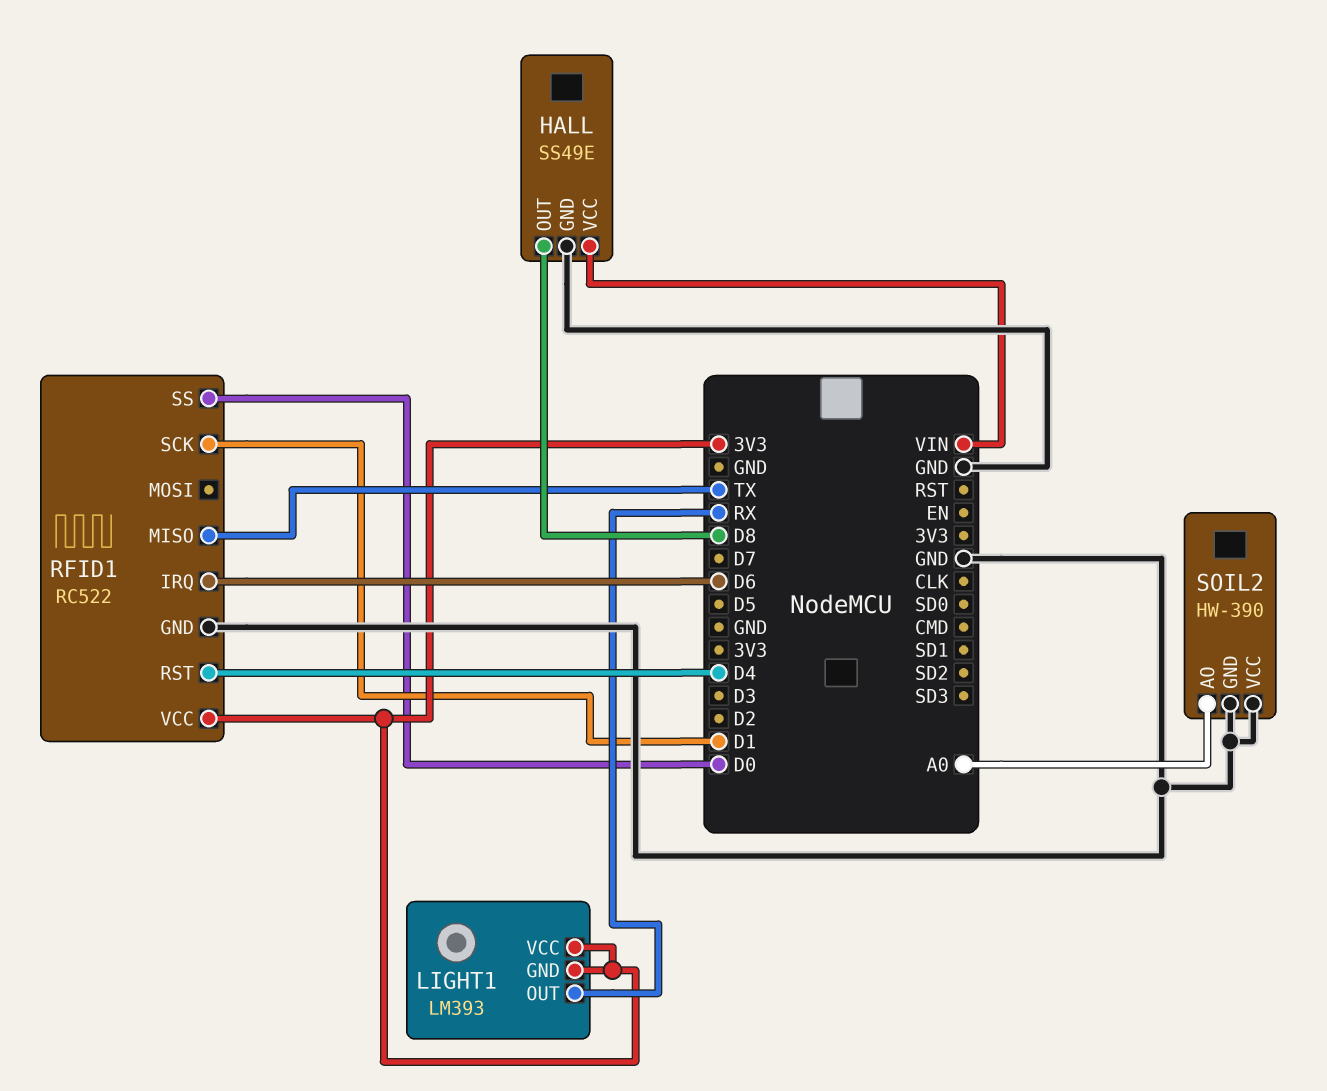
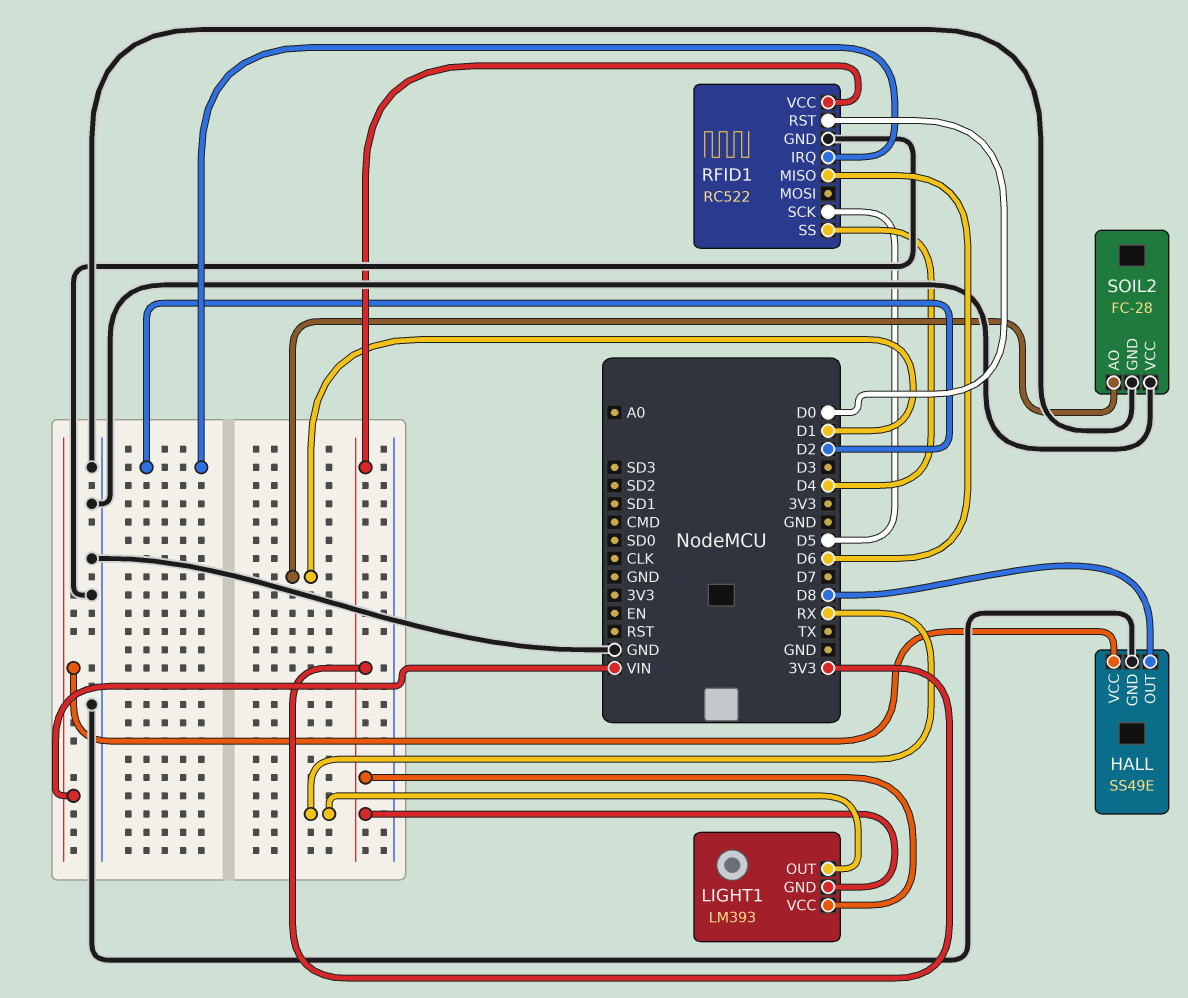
RFID1 pin IRQ: D6 -> D2
RFID1 pin MISO: TX -> D6
RFID1 pin RST: D4 -> D0
RFID1 pin SCK: D1 -> D5
RFID1 pin SS: D0 -> D4
SOIL2: HW-390 -> FC-28
SOIL2 pin AO: A0 -> D1

